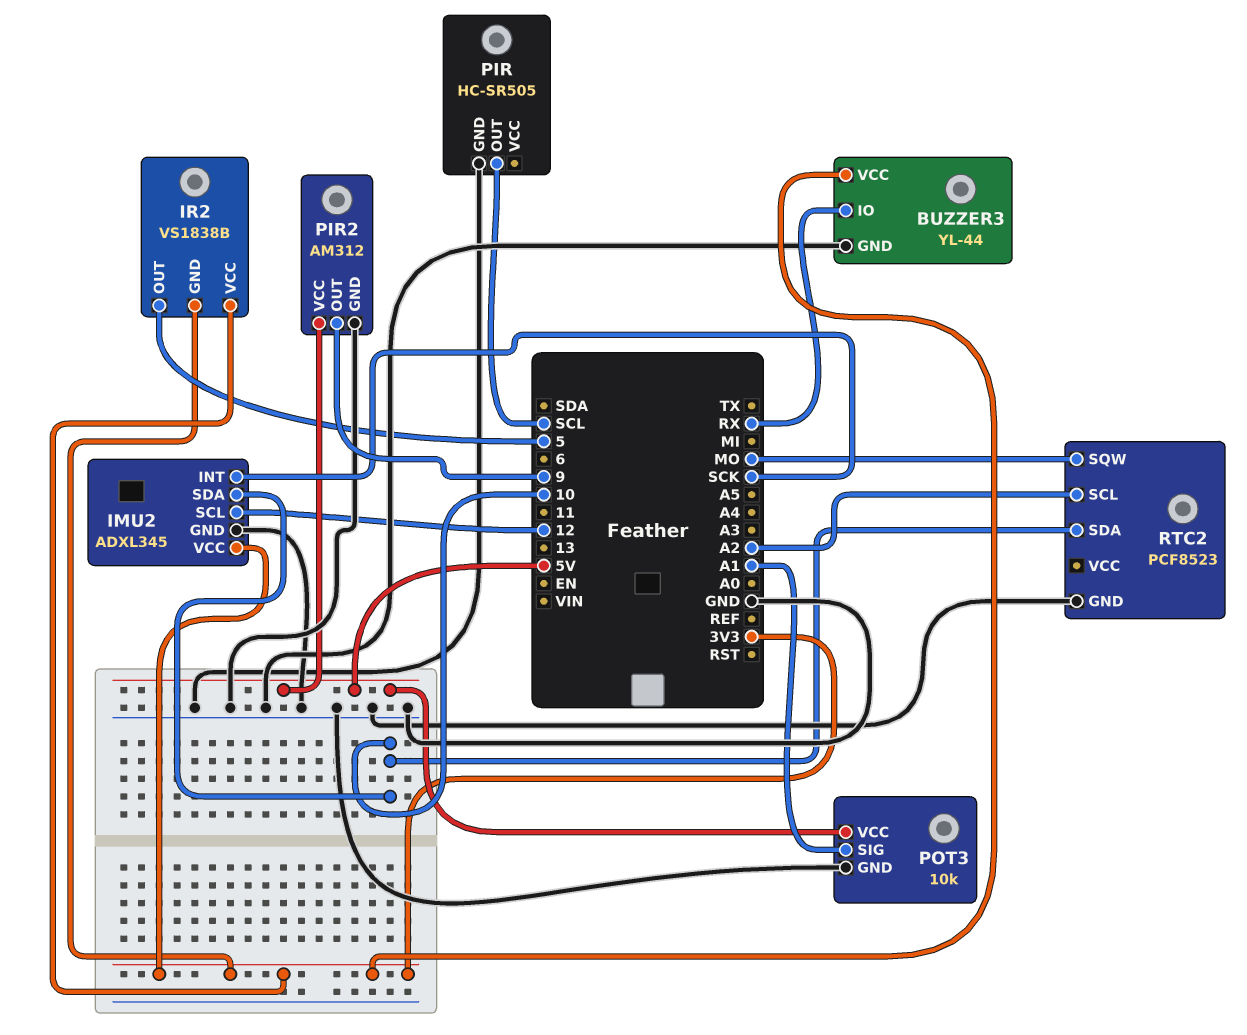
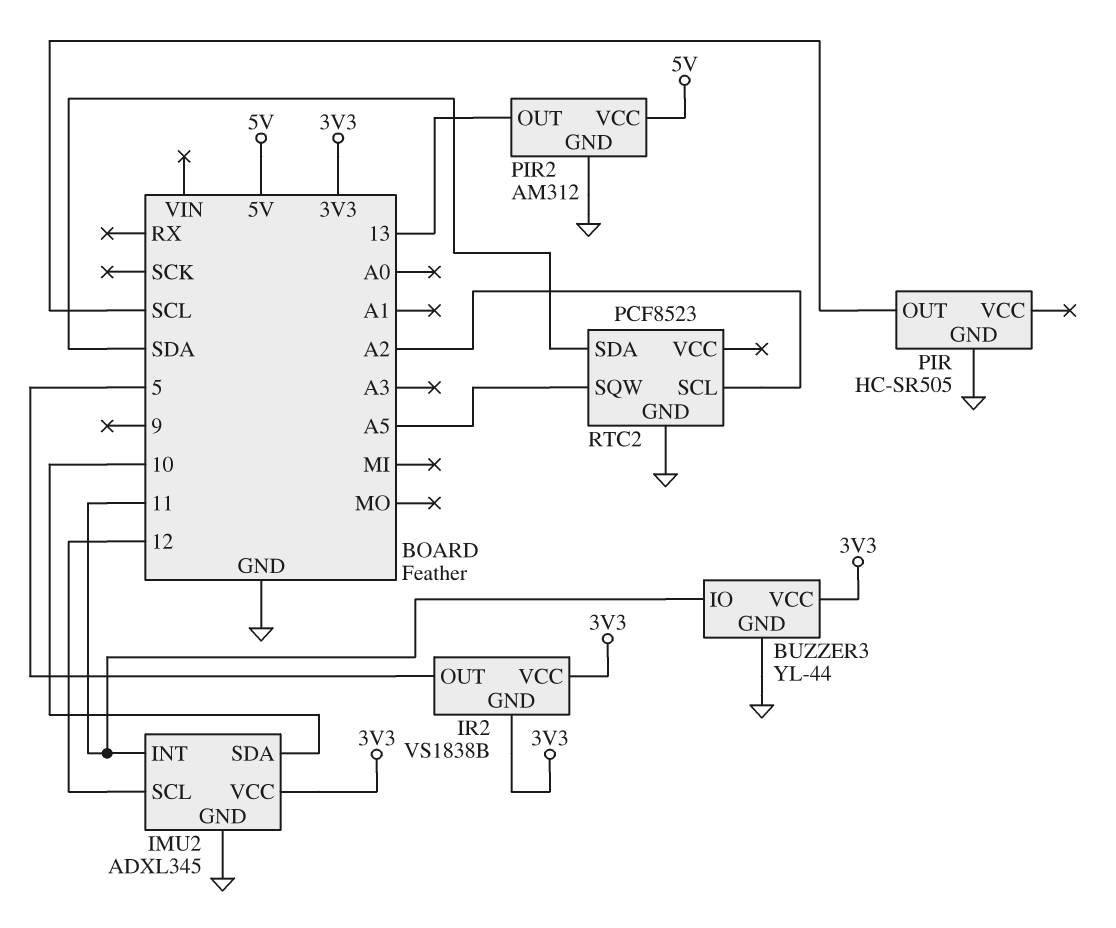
BUZZER3 pin IO: RX -> 11
IMU2 pin INT: SCK -> 11
PIR2 pin OUT: 9 -> 13
POT3: 10k -> none
POT3 pin GND: GND -> none
POT3 pin SIG: A1 -> none
POT3 pin VCC: 5V -> none
RTC2 pin SDA: 10 -> SDA
RTC2 pin SQW: MO -> A5

